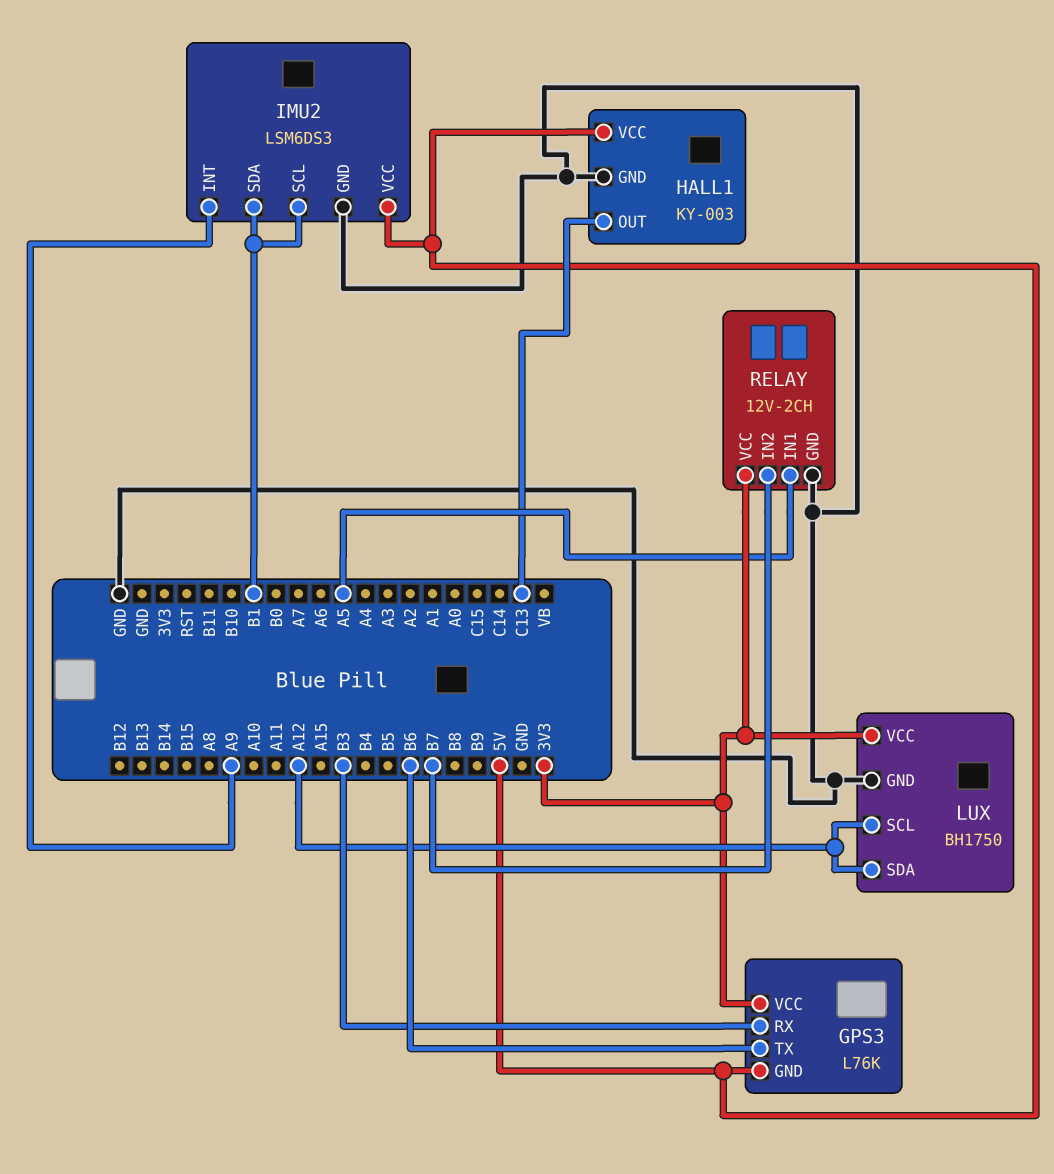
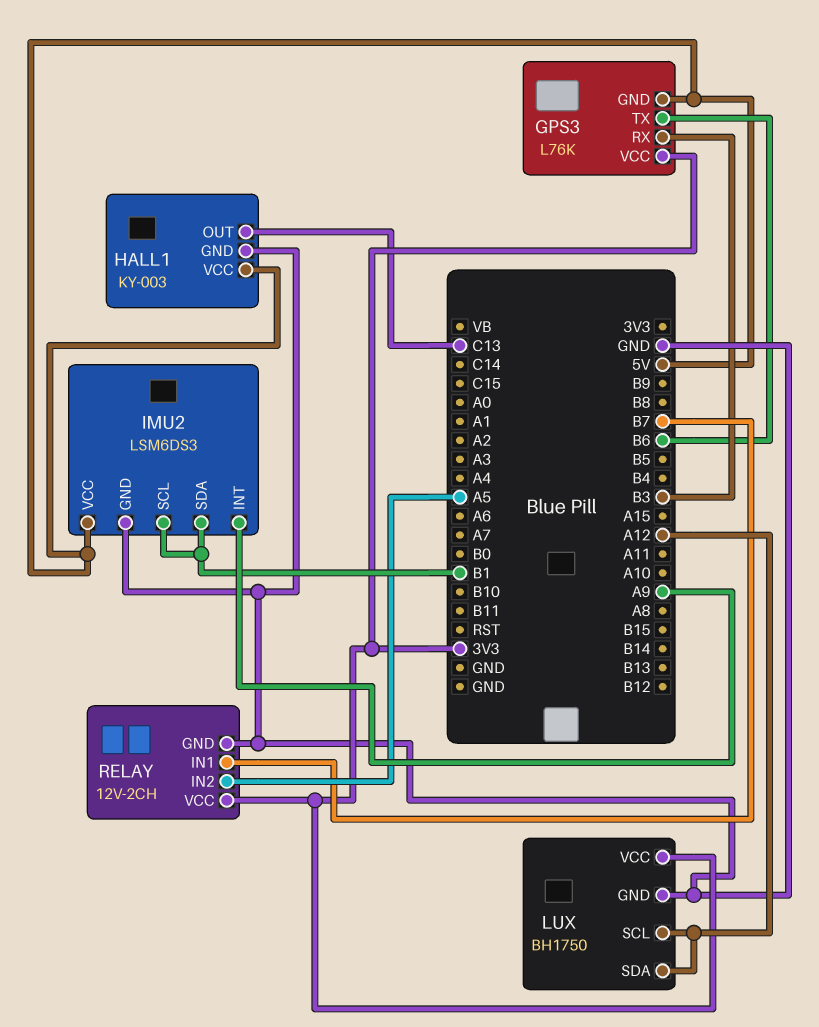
RELAY pin IN1: A5 -> B7
RELAY pin IN2: B7 -> A5

